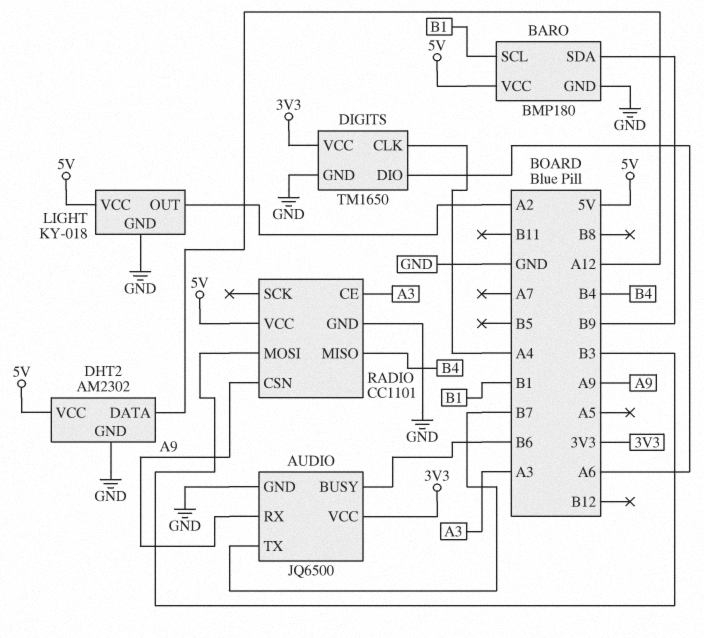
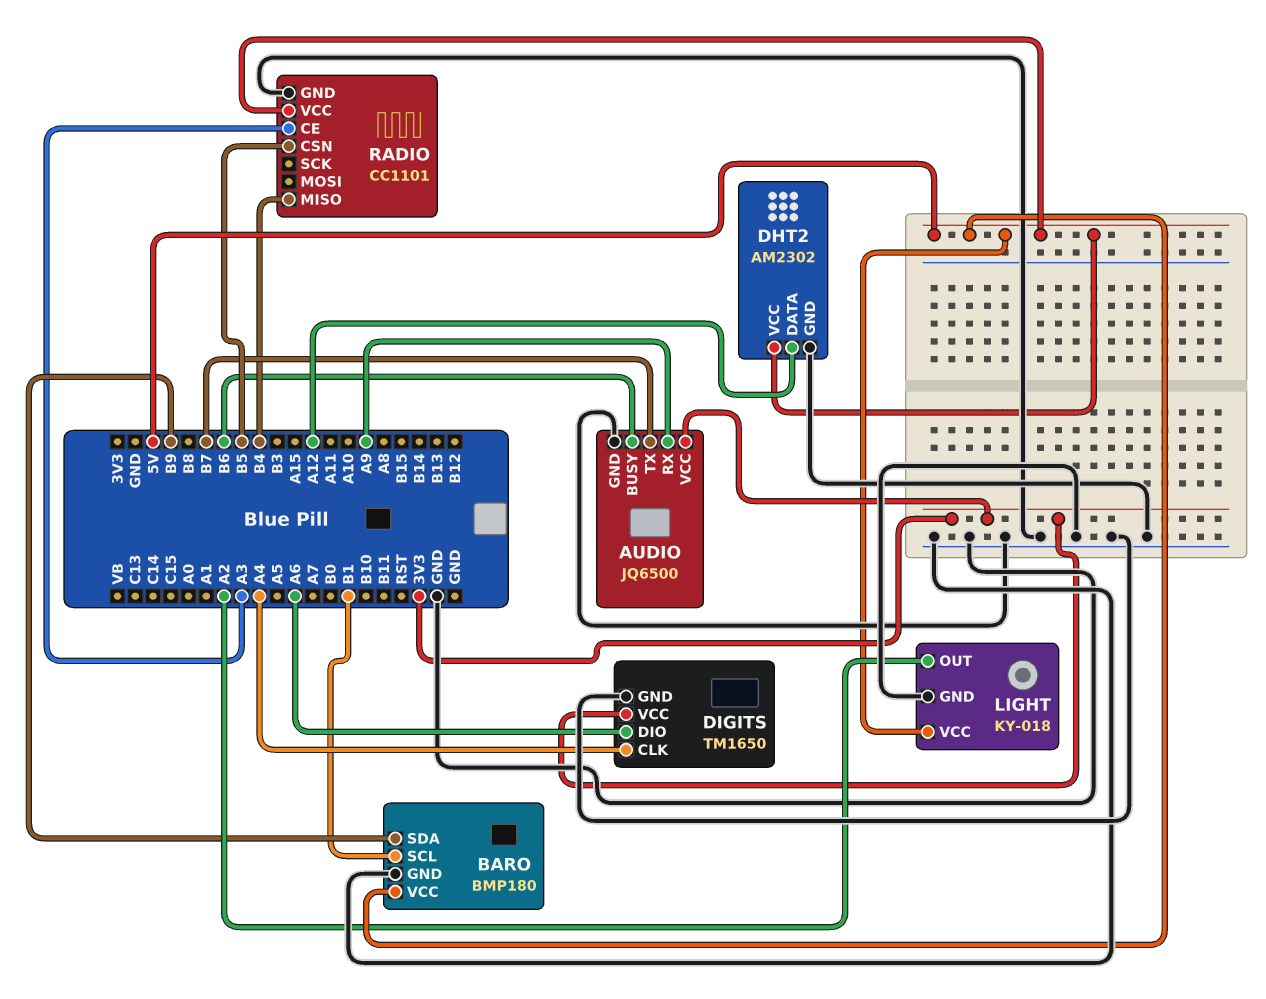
RADIO pin CSN: A9 -> B5
RADIO pin MOSI: B3 -> none

